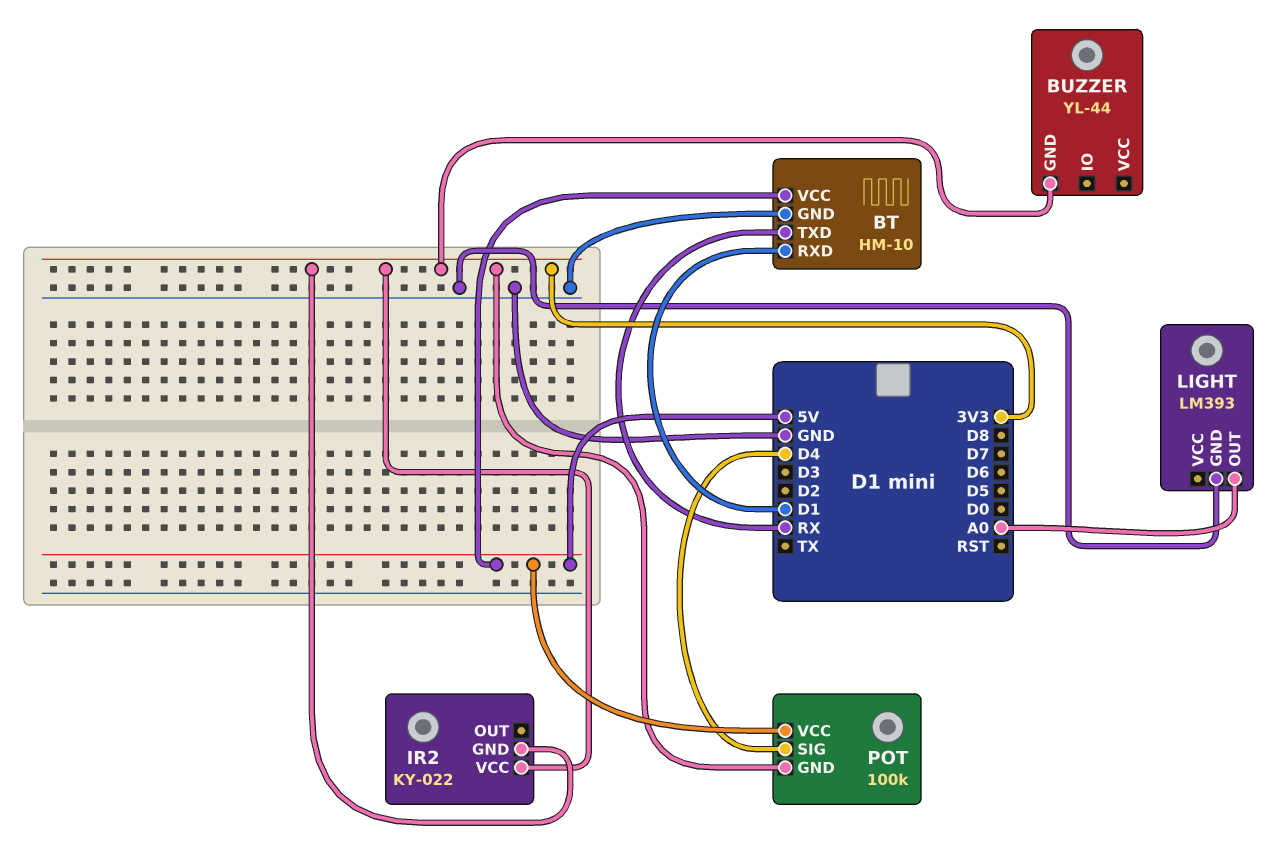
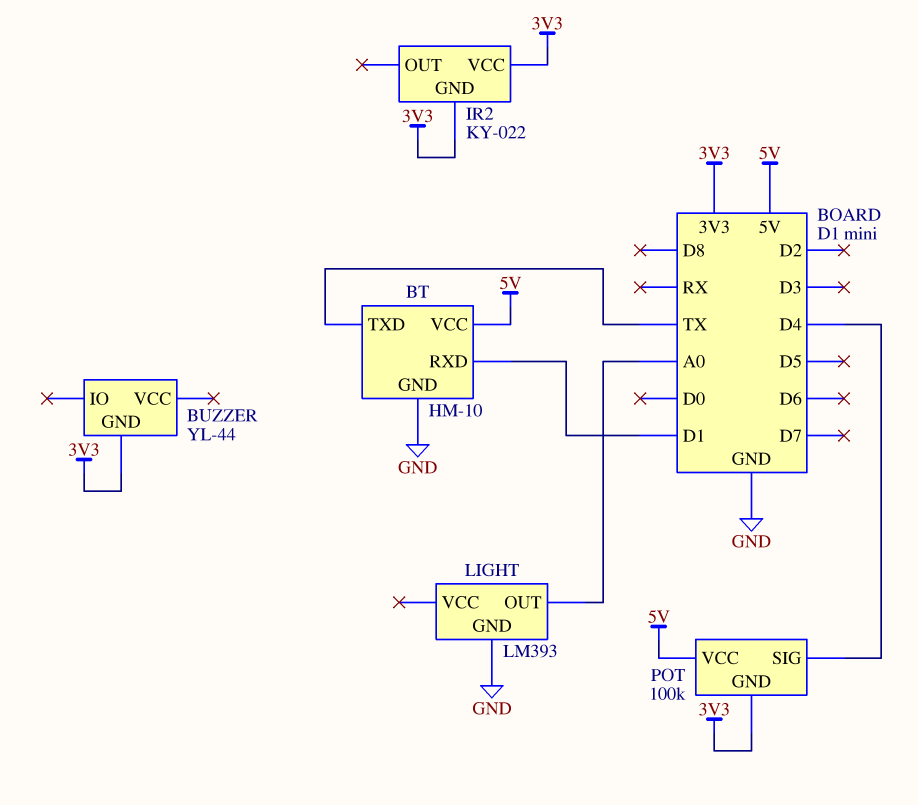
BT pin TXD: RX -> TX

